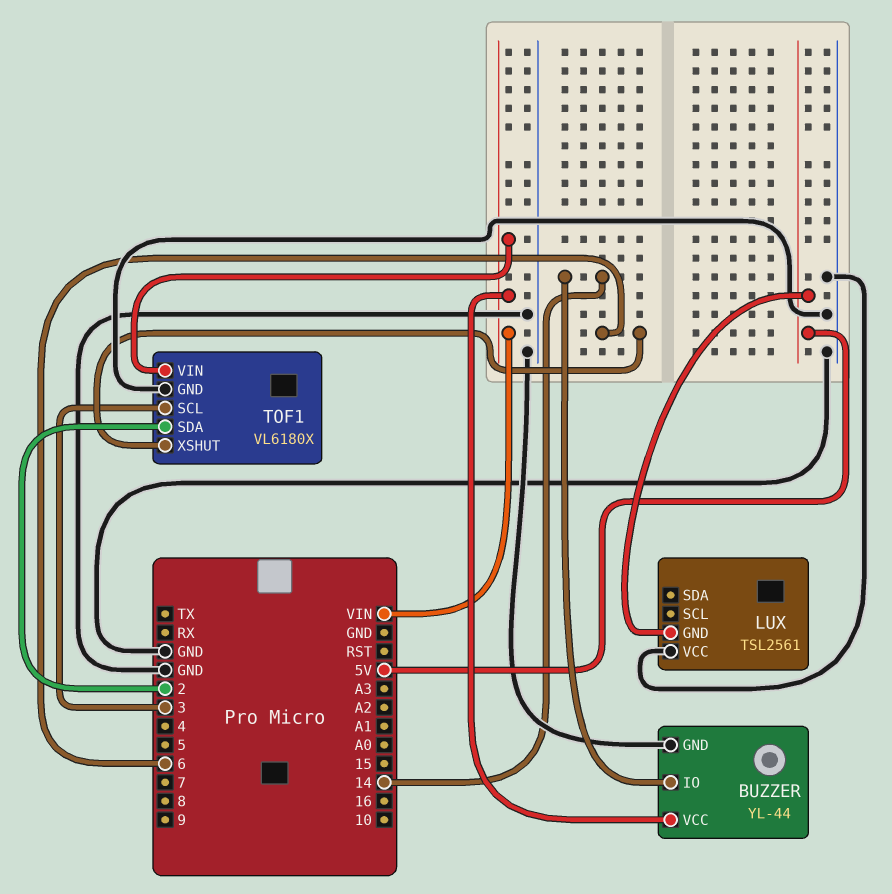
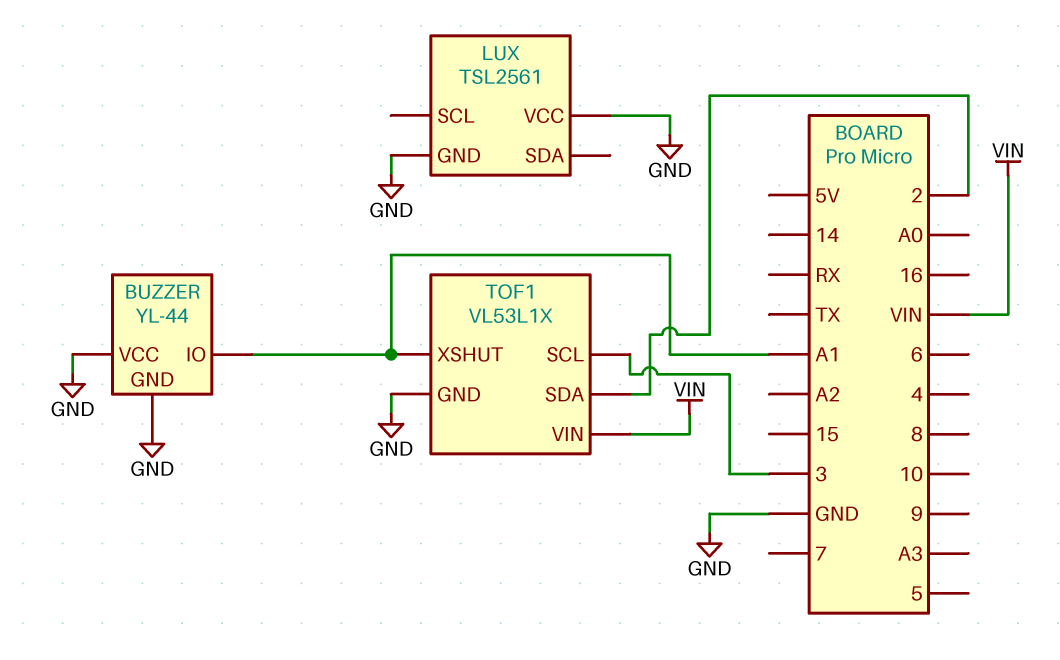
BUZZER pin IO: 14 -> A1
BUZZER pin VCC: VIN -> GND
LUX pin GND: 5V -> GND
TOF1: VL6180X -> VL53L1X
TOF1 pin XSHUT: 6 -> A1

